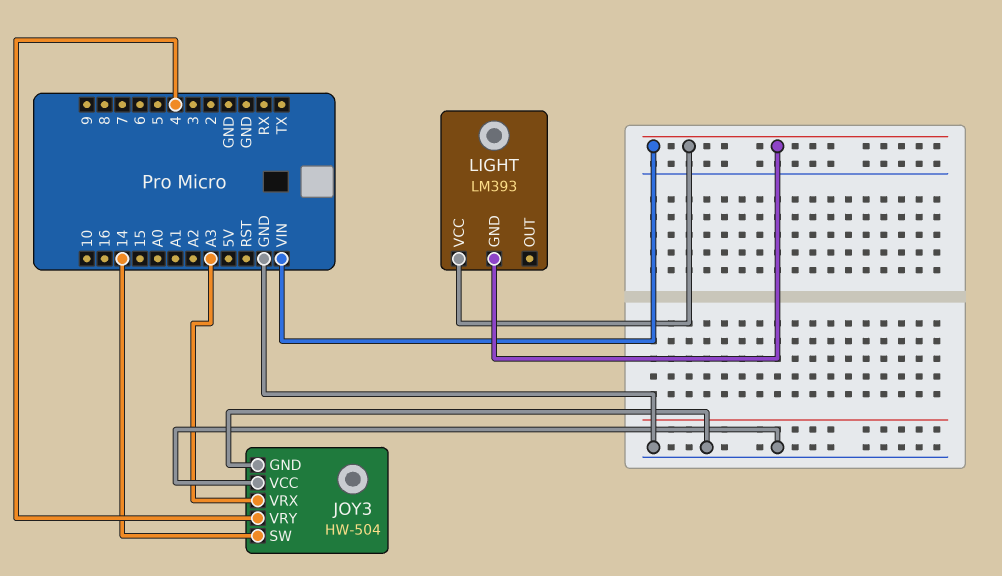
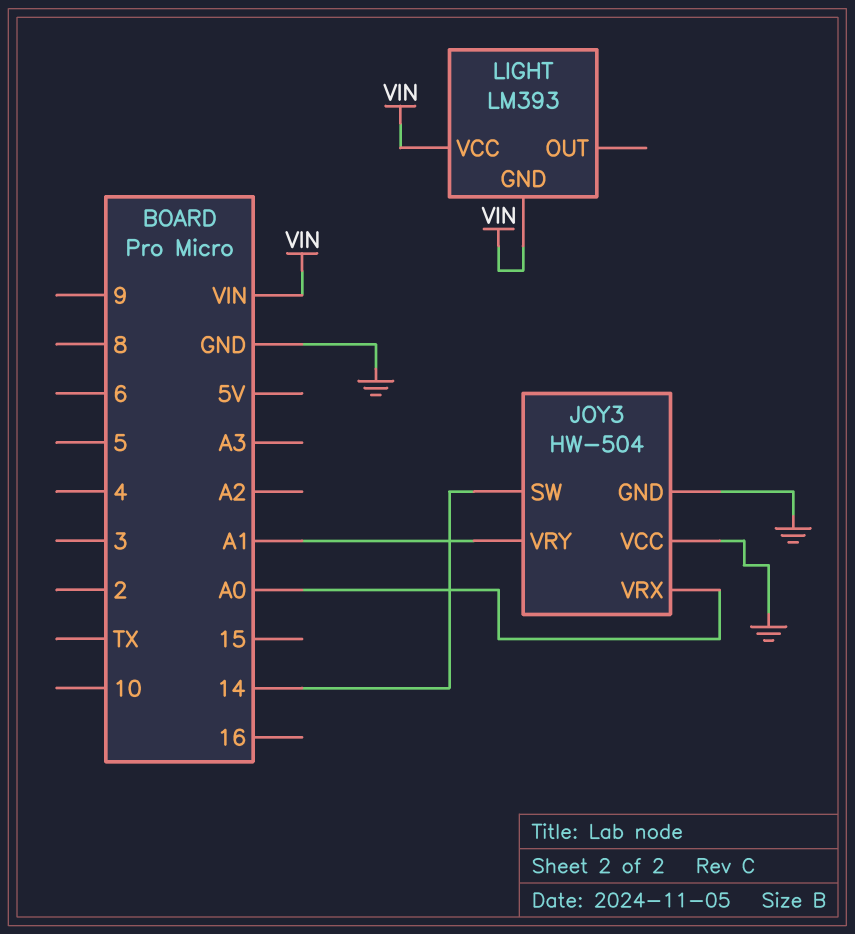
JOY3 pin VRX: A3 -> A0
JOY3 pin VRY: 4 -> A1

